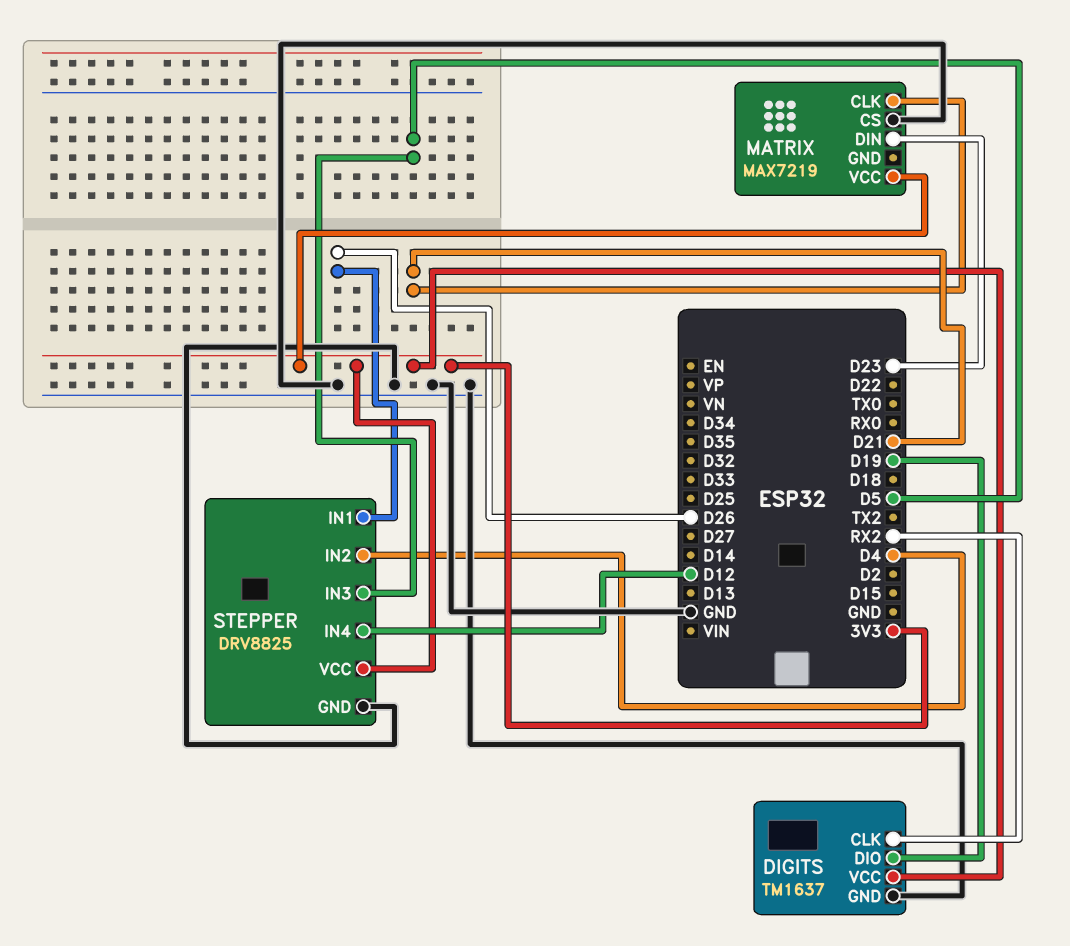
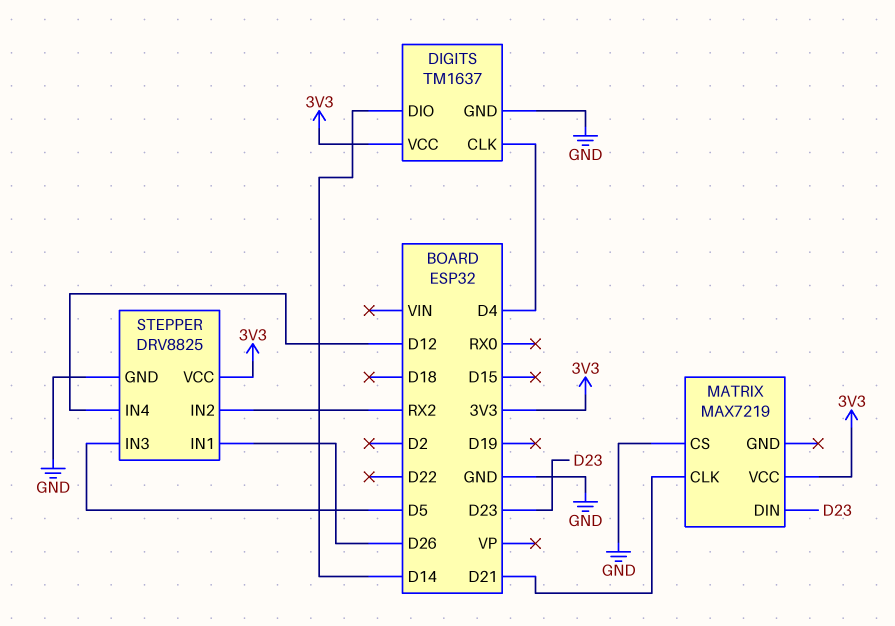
DIGITS pin CLK: RX2 -> D4
DIGITS pin DIO: D19 -> D14
STEPPER pin IN2: D4 -> RX2

